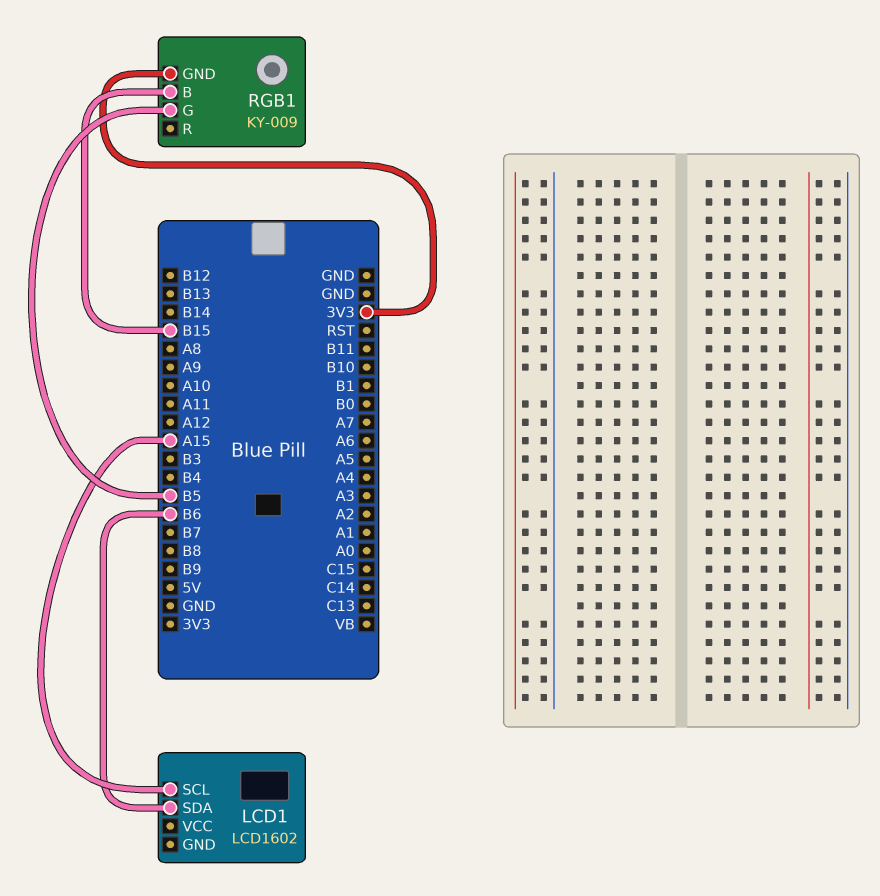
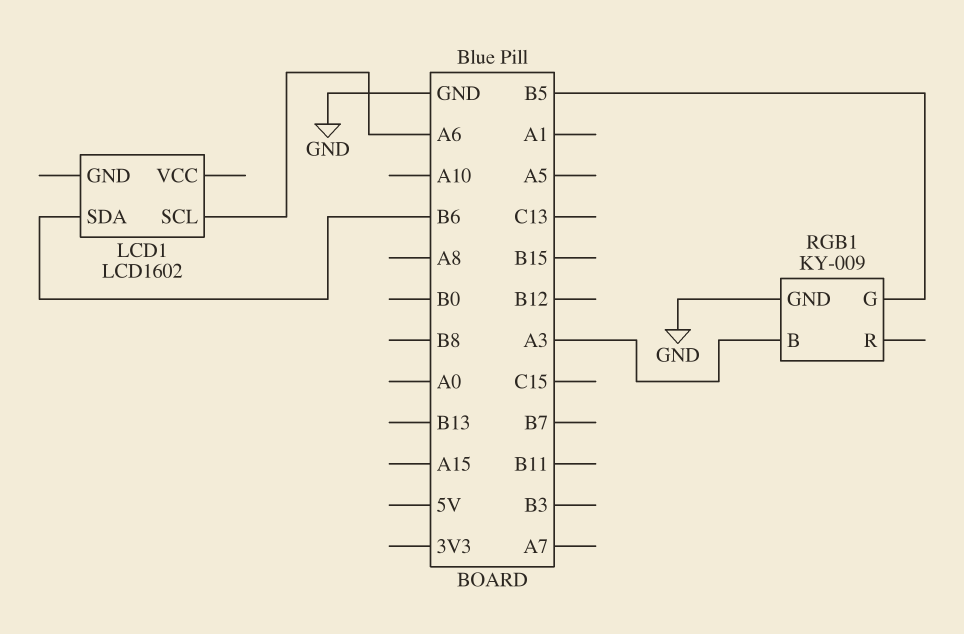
LCD1 pin SCL: A15 -> A6
RGB1 pin B: B15 -> A3
RGB1 pin GND: 3V3 -> GND

